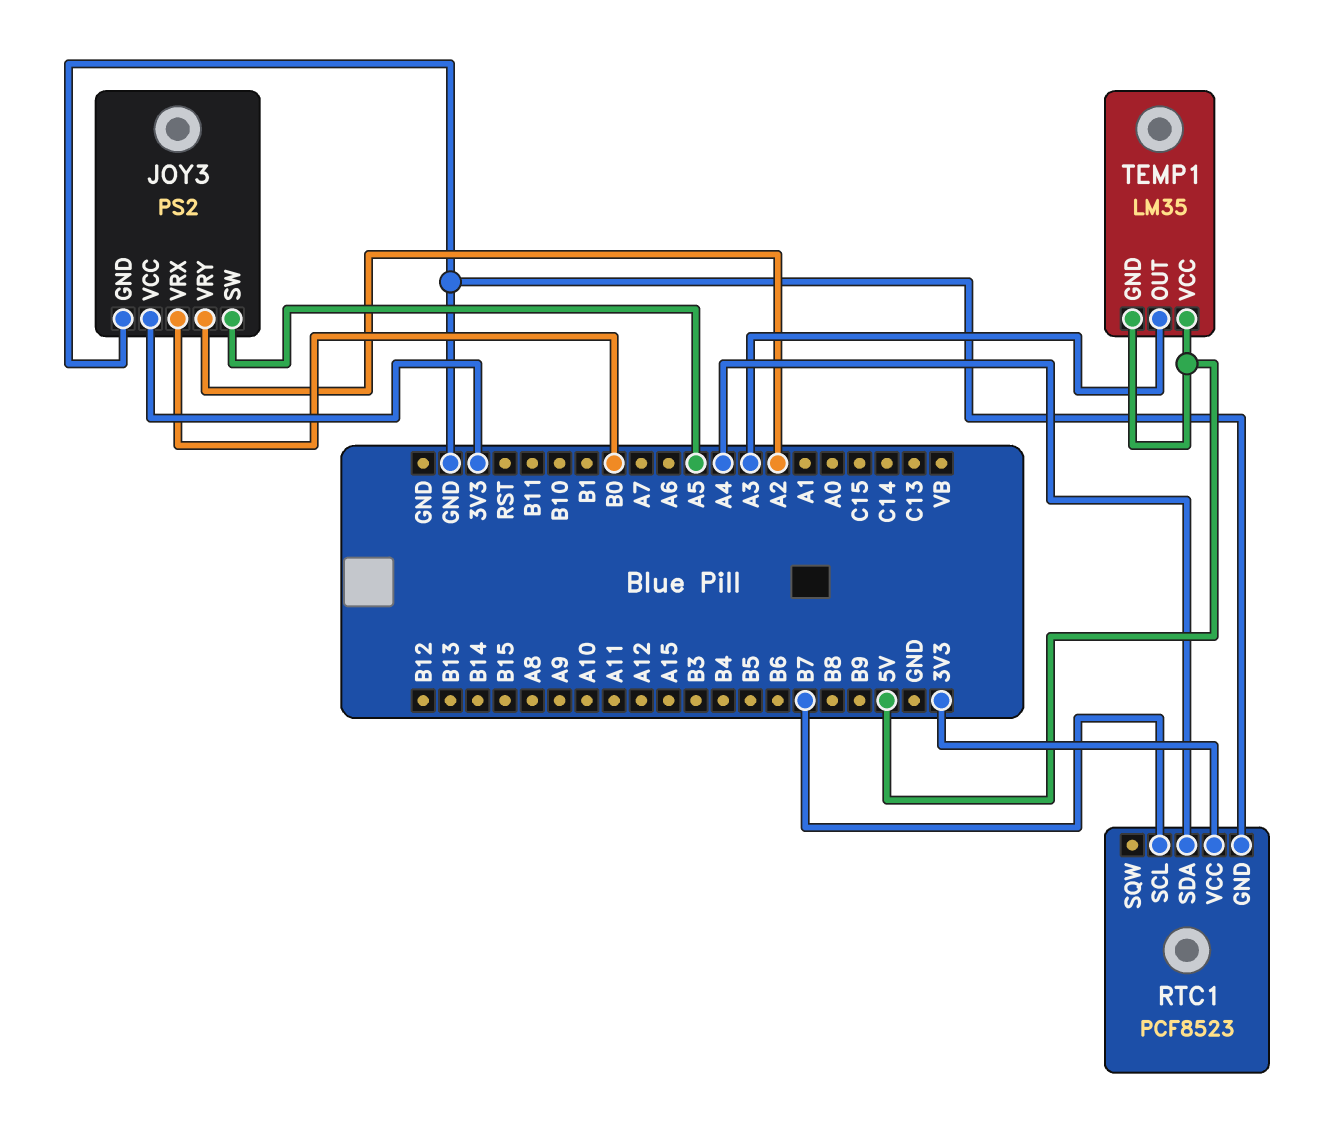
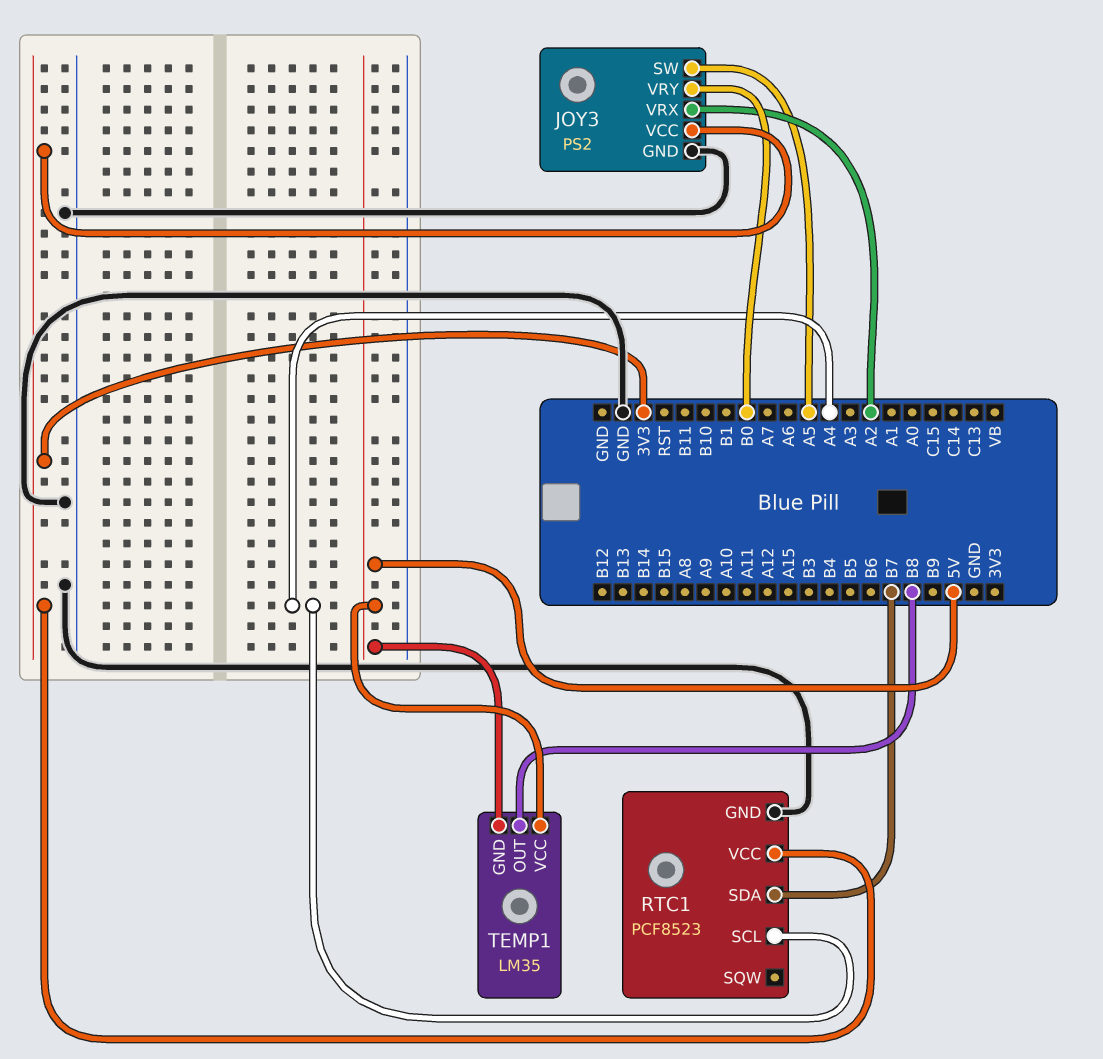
JOY3 pin VRX: B0 -> A2
JOY3 pin VRY: A2 -> B0
RTC1 pin SCL: B7 -> A4
RTC1 pin SDA: A4 -> B7
TEMP1 pin OUT: A3 -> B8

